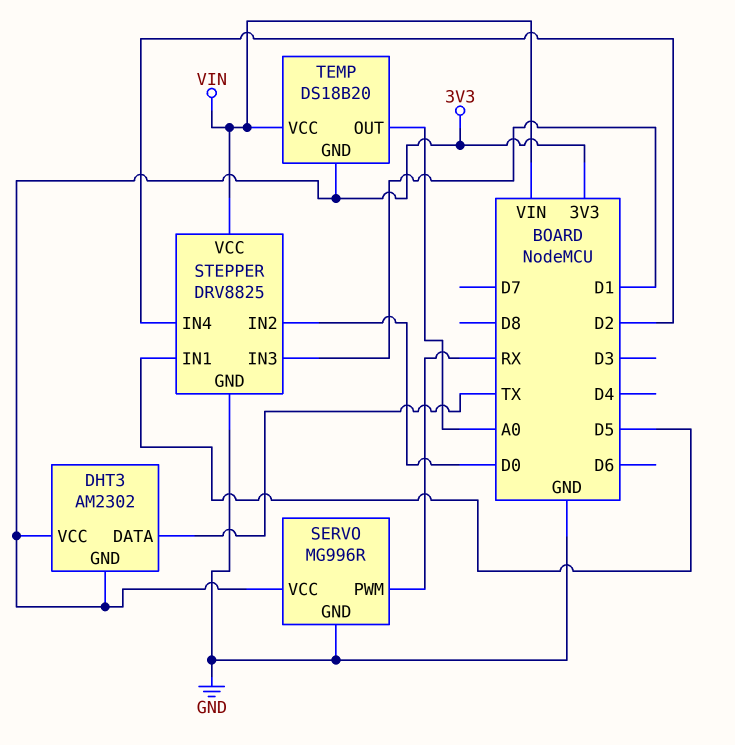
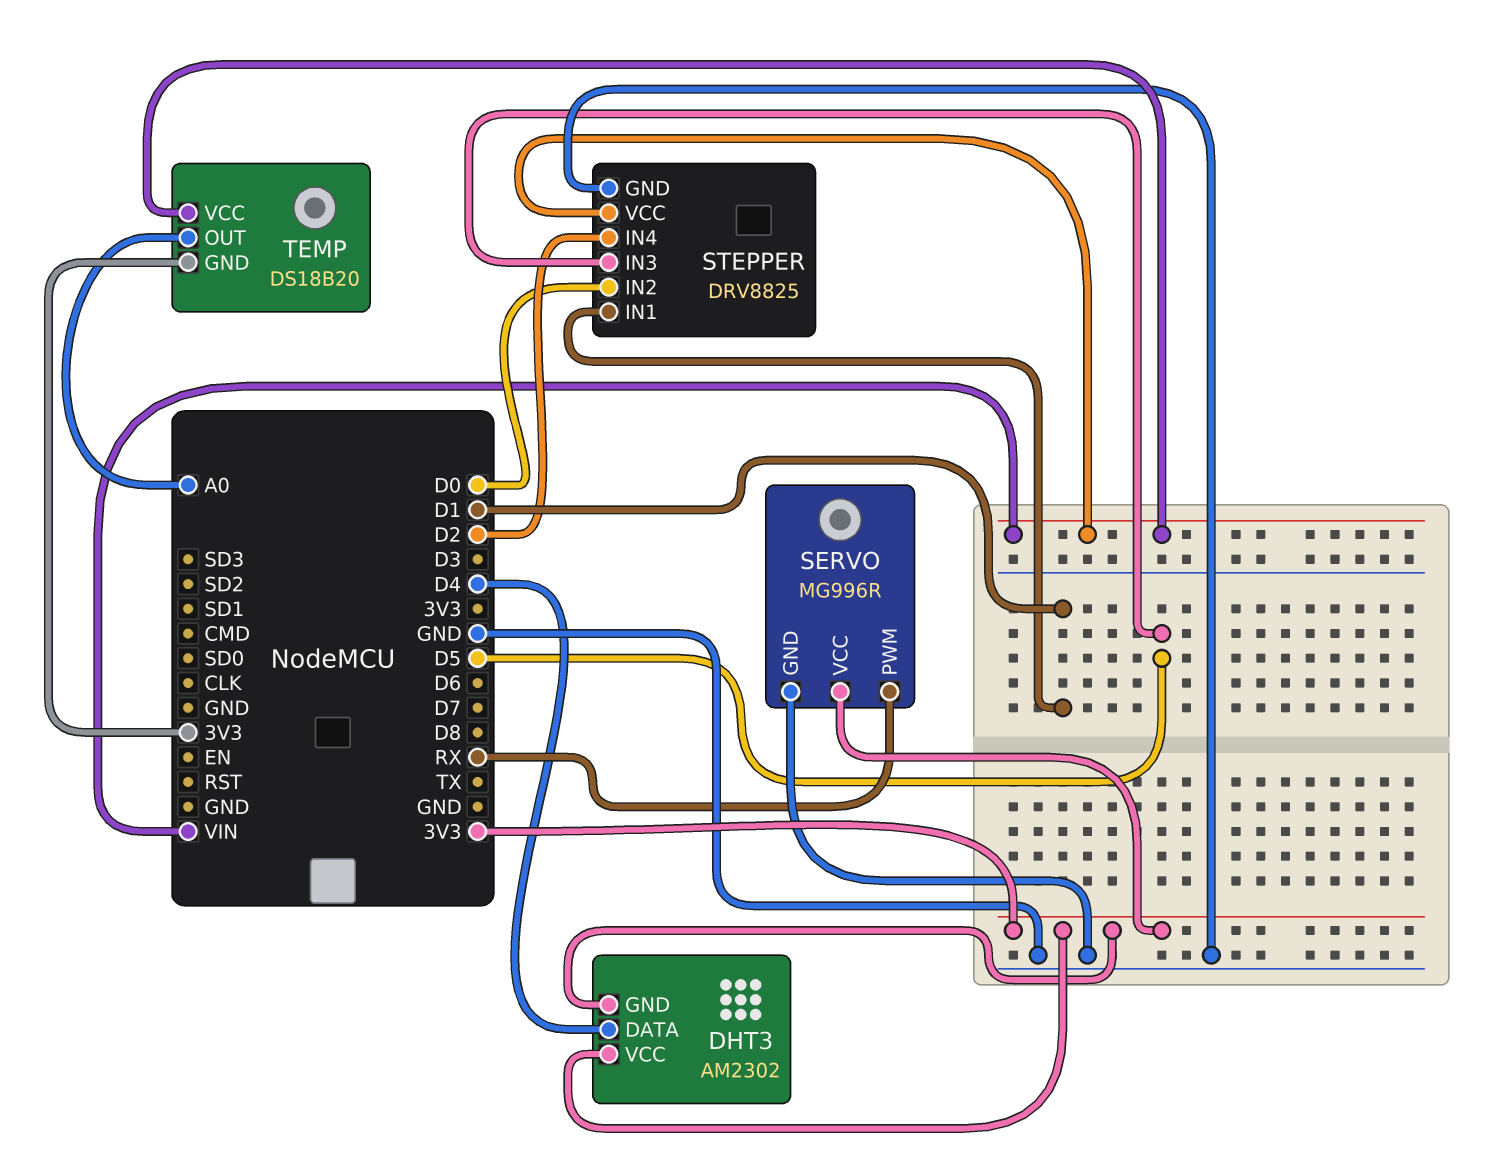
DHT3 pin DATA: TX -> D4
STEPPER pin IN1: D5 -> D1
STEPPER pin IN3: D1 -> D5

